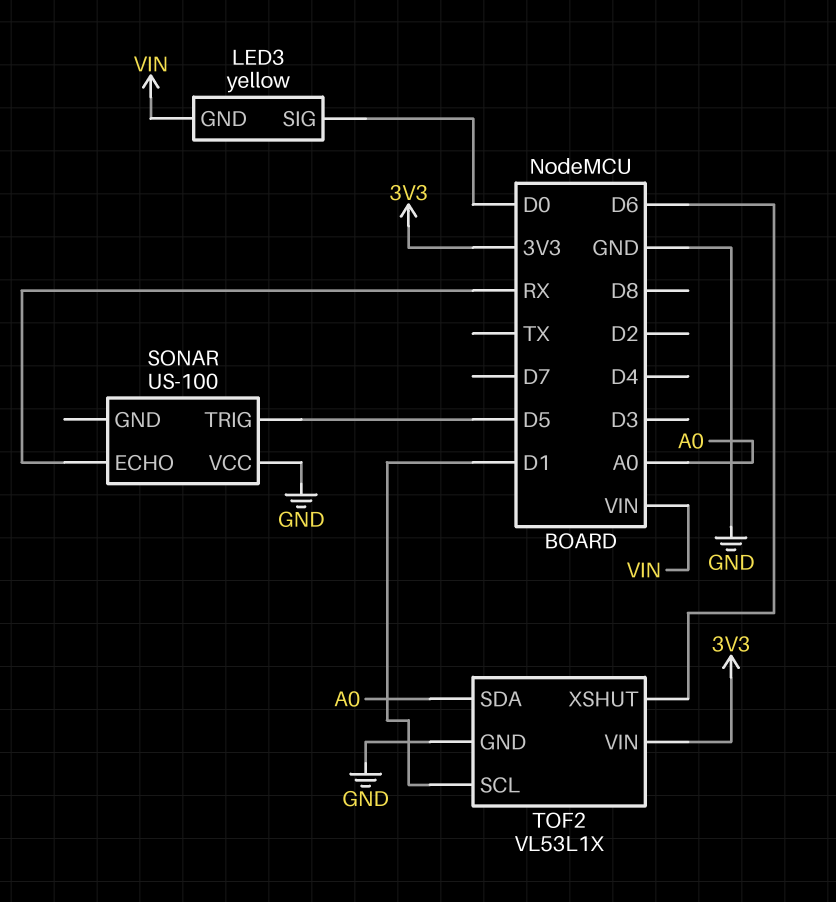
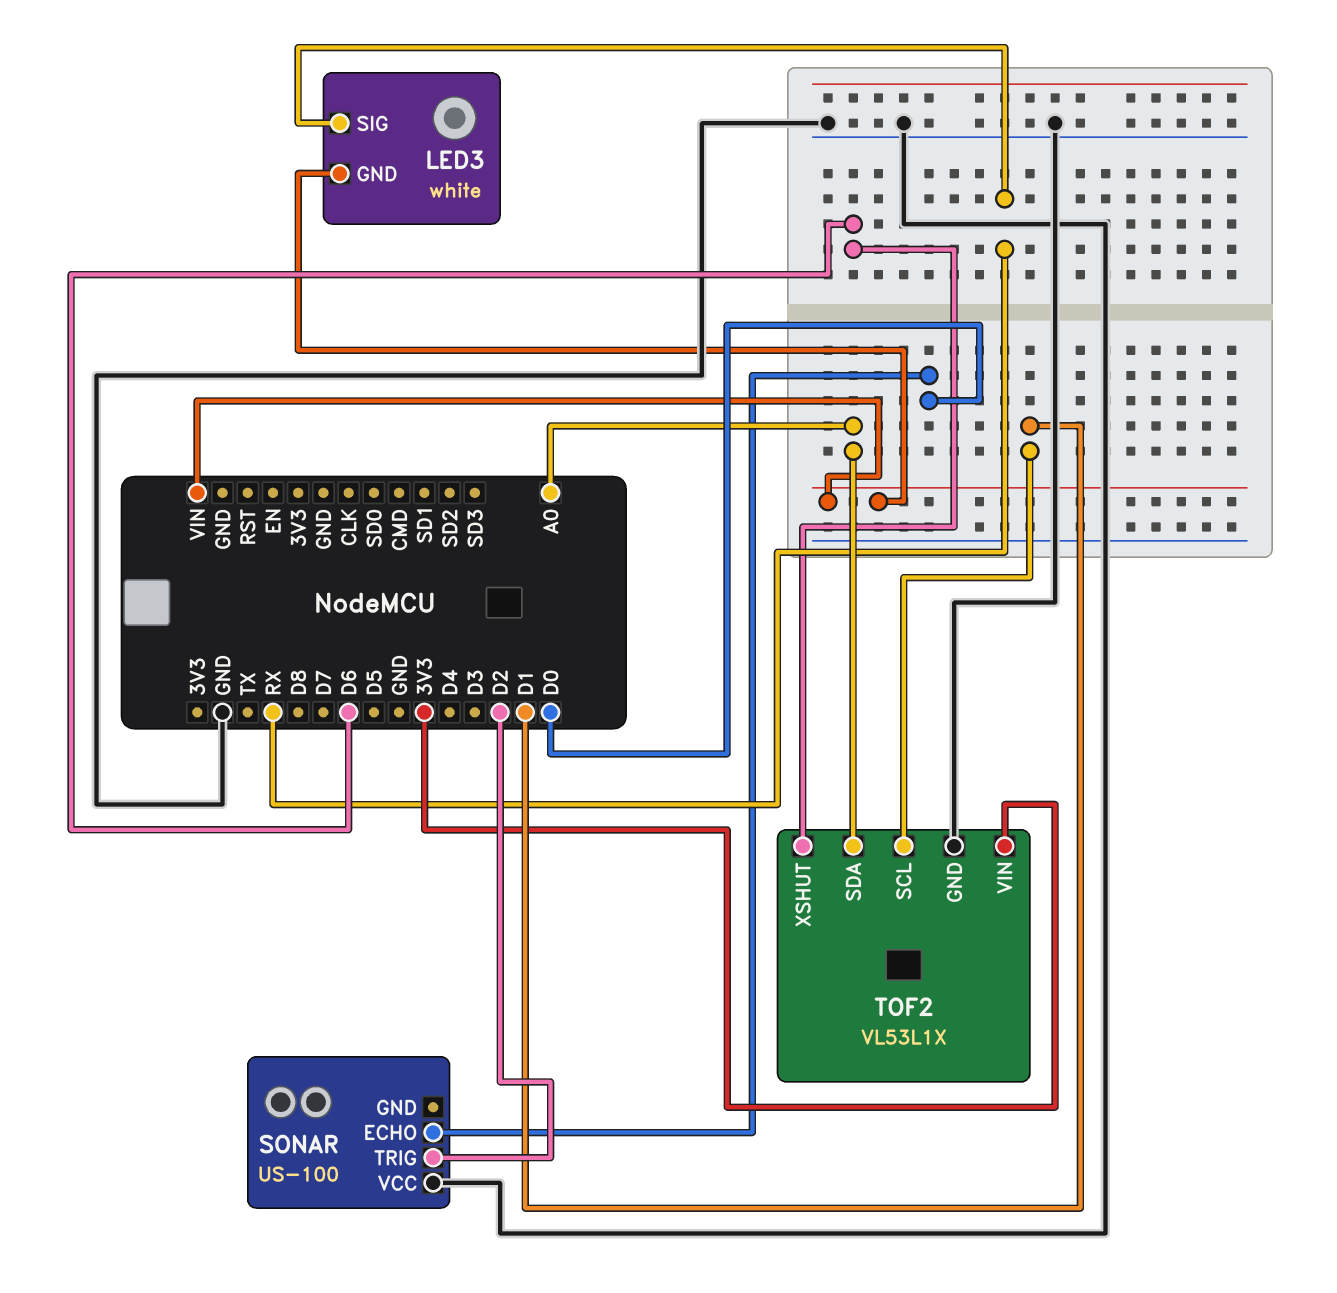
LED3: yellow -> white
LED3 pin SIG: D0 -> RX
SONAR pin ECHO: RX -> D0
SONAR pin TRIG: D5 -> D2

